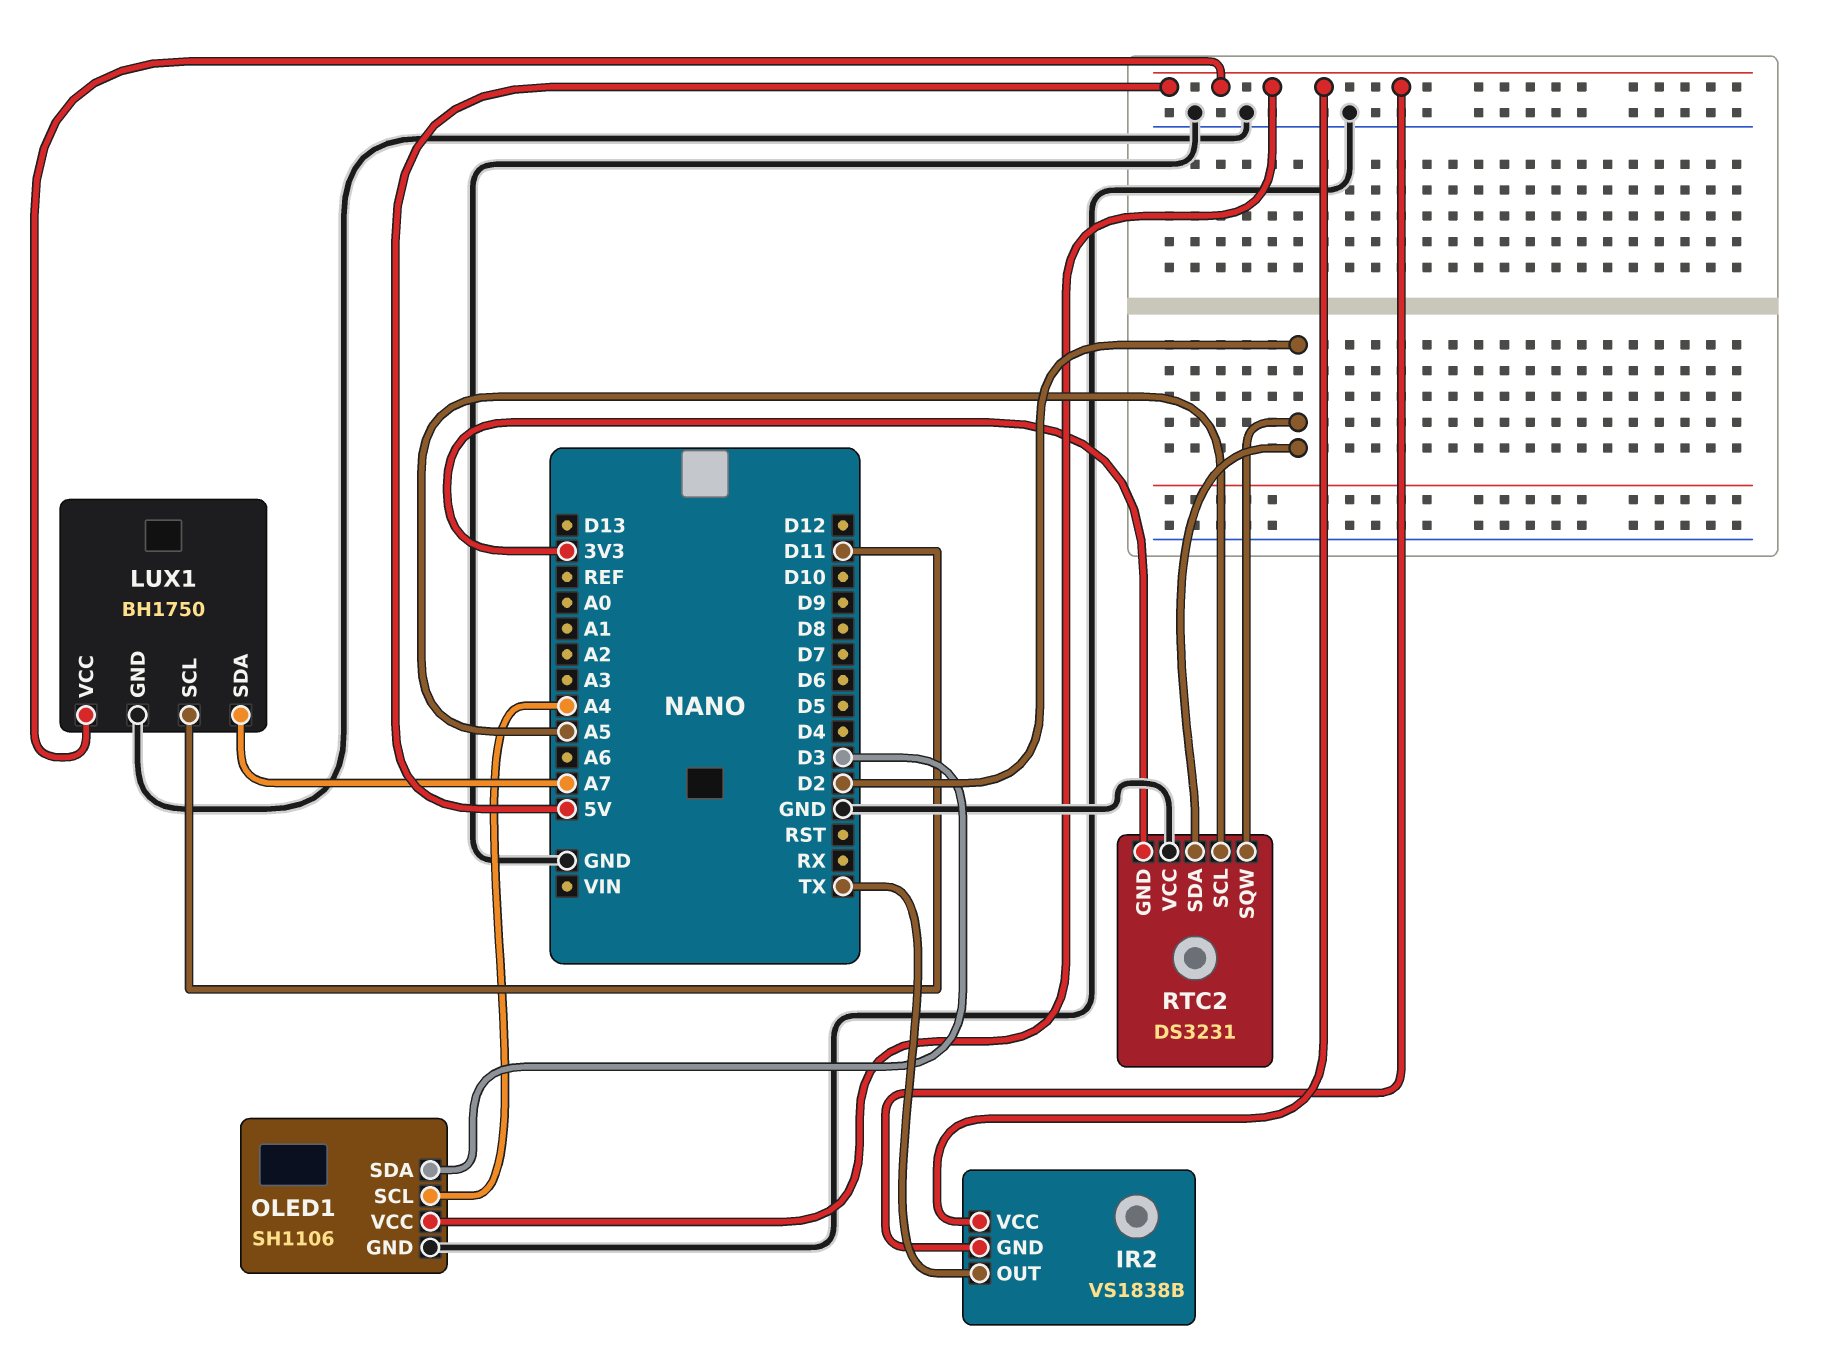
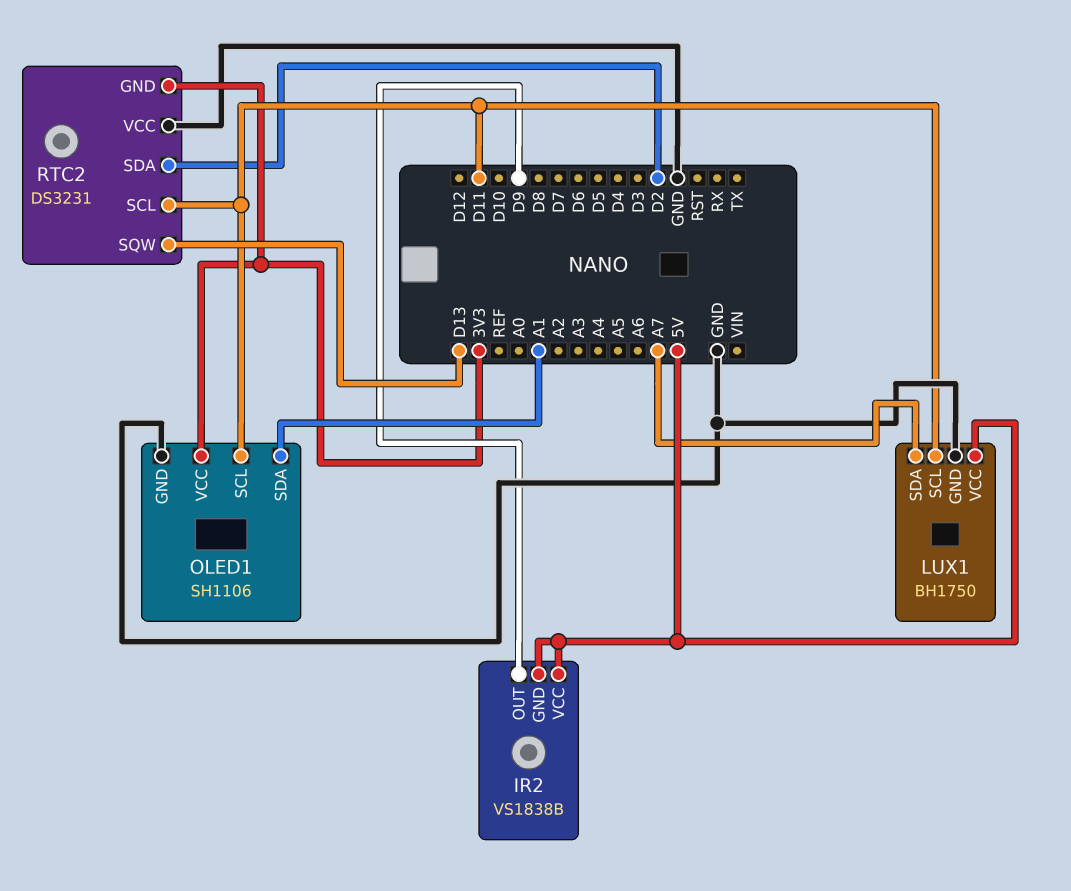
IR2 pin OUT: TX -> D9
OLED1 pin SCL: A4 -> D11
OLED1 pin SDA: D3 -> A1
OLED1 pin VCC: 5V -> 3V3
RTC2 pin SCL: A5 -> D11
RTC2 pin SQW: D2 -> D13

